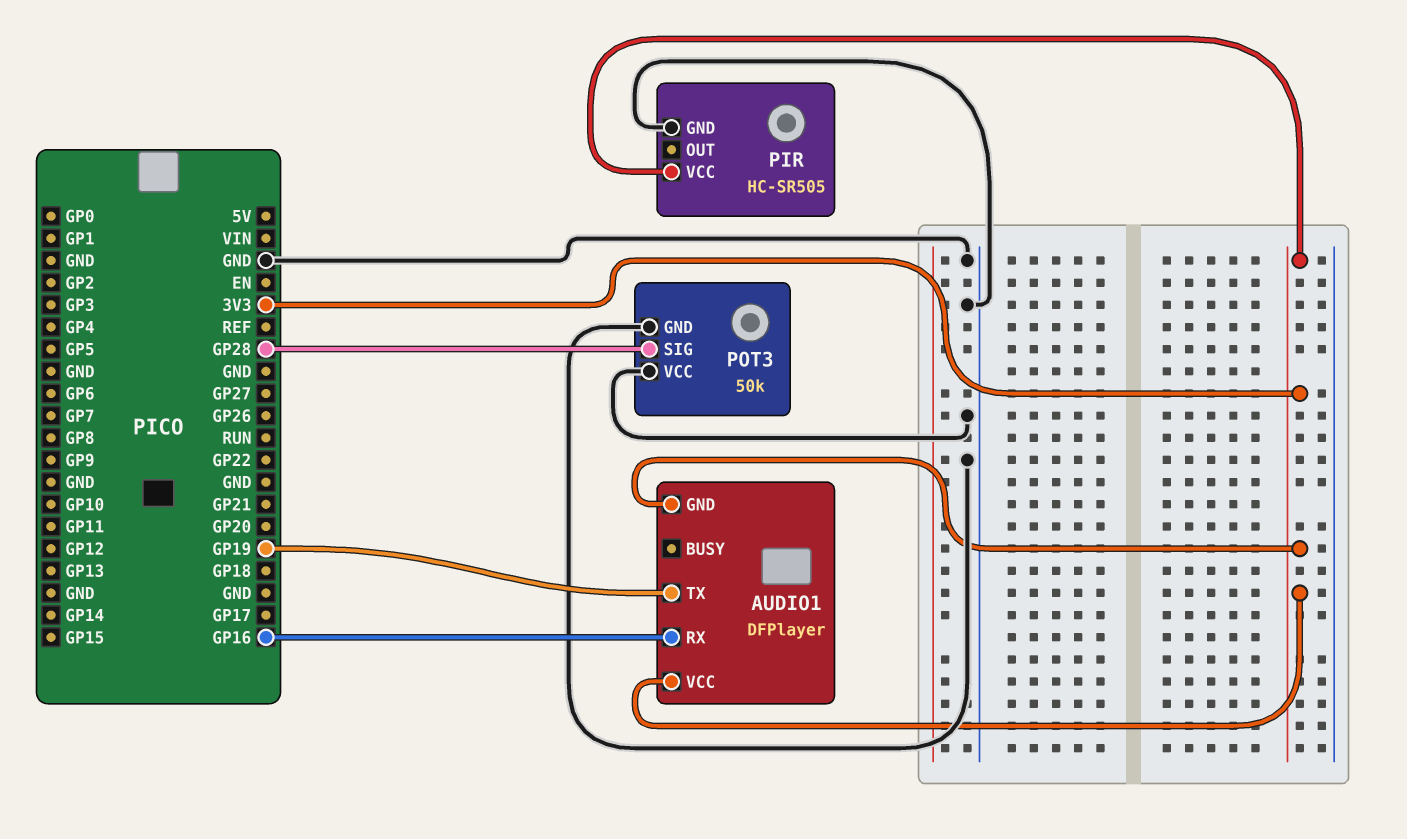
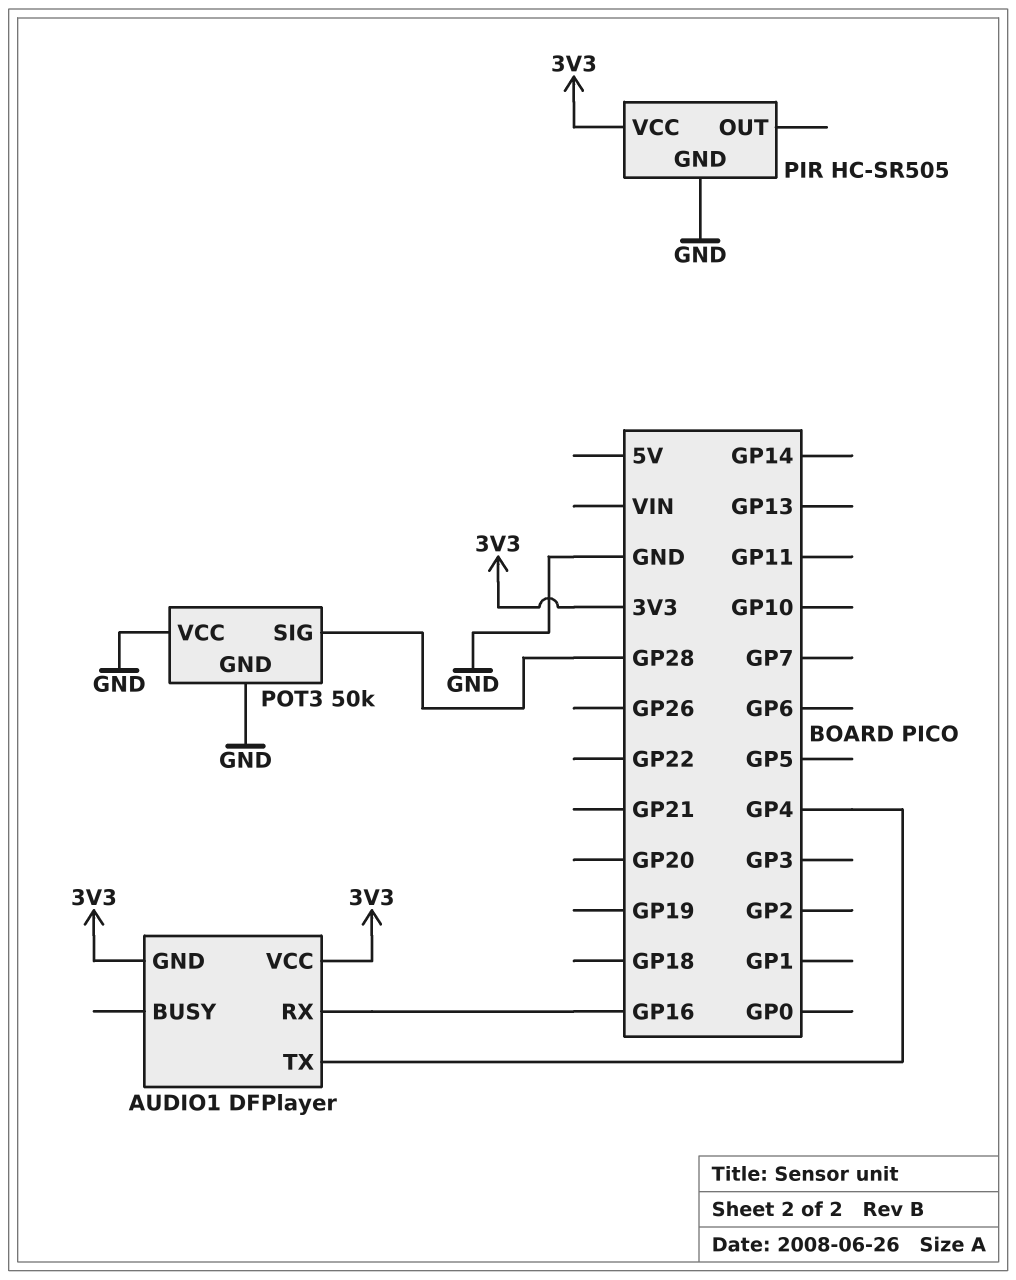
AUDIO1 pin TX: GP19 -> GP4

